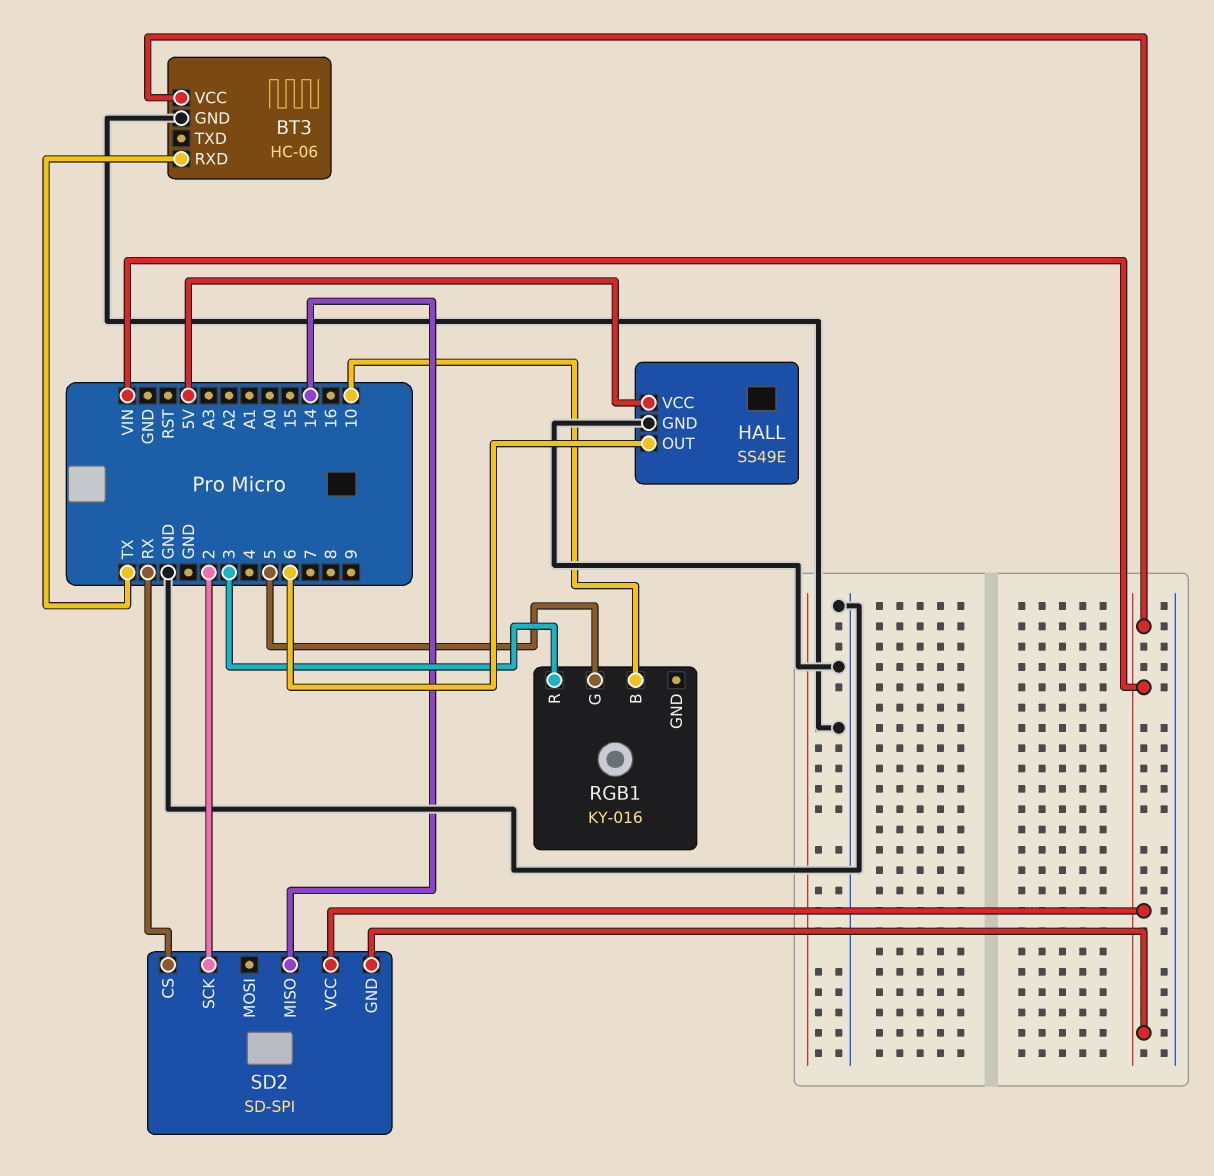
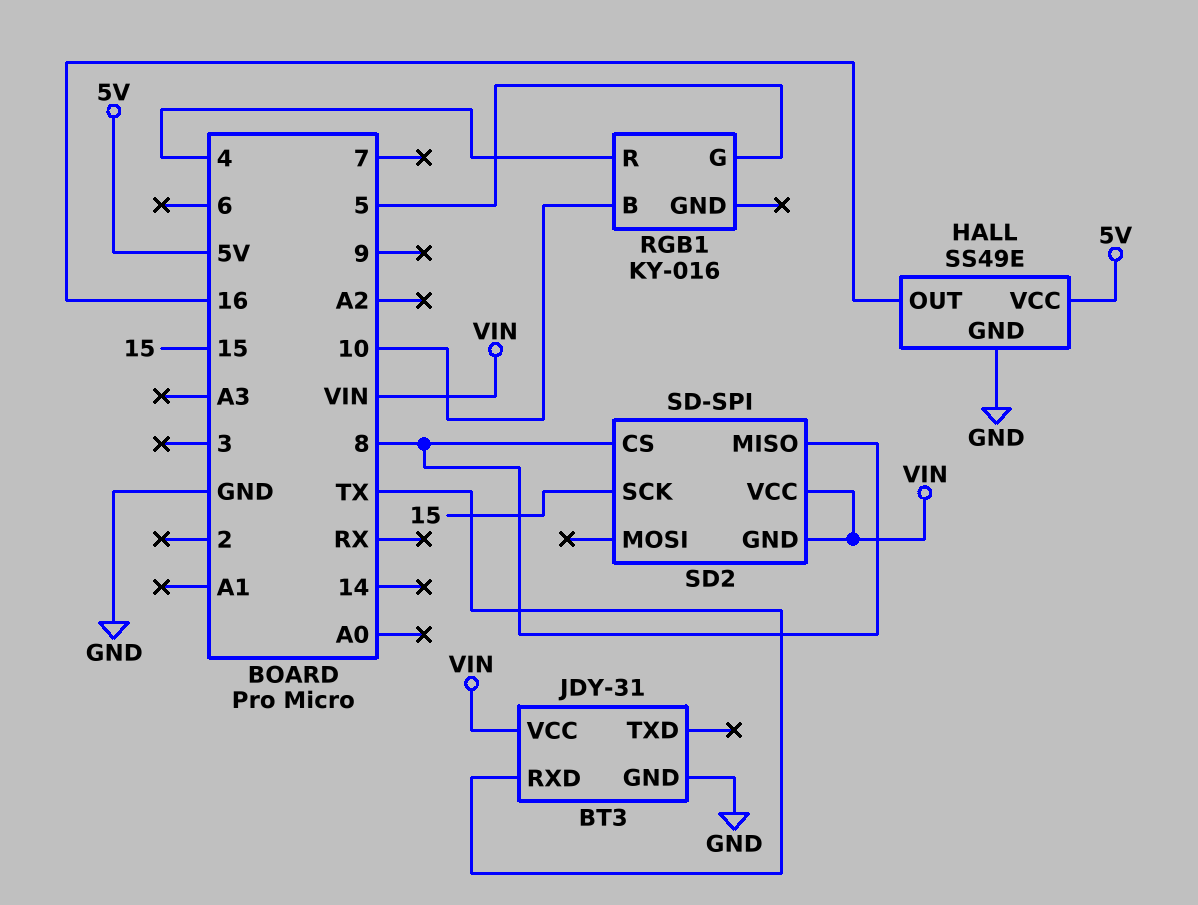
BT3: HC-06 -> JDY-31
HALL pin OUT: 6 -> 16
RGB1 pin R: 3 -> 4
SD2 pin CS: RX -> 8
SD2 pin MISO: 14 -> 8
SD2 pin SCK: 2 -> 15

